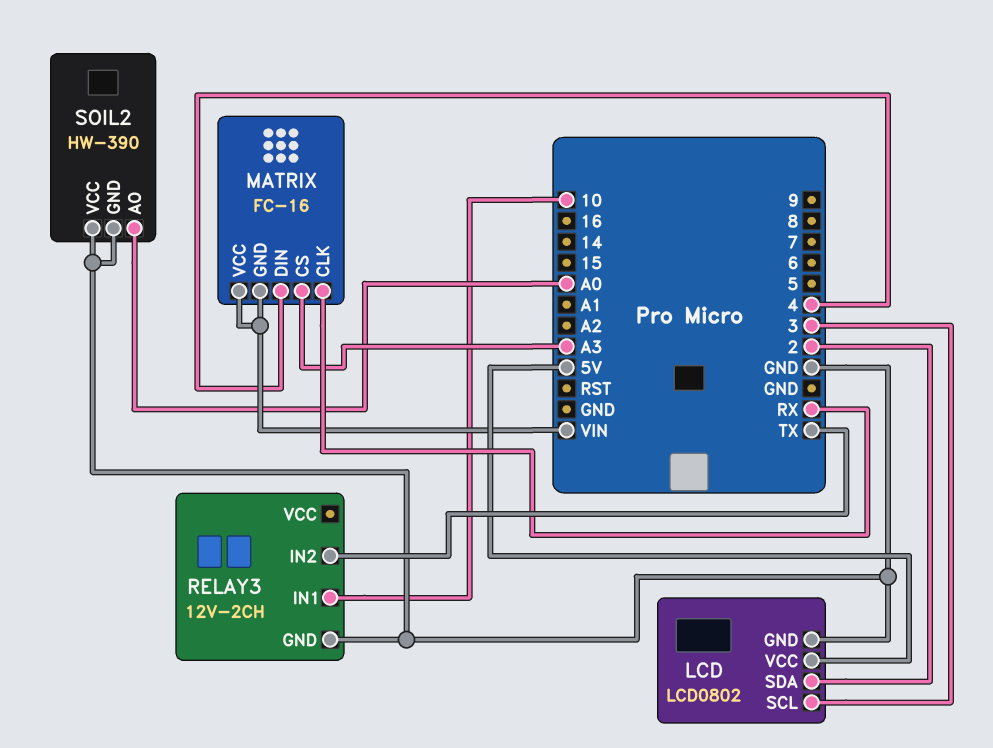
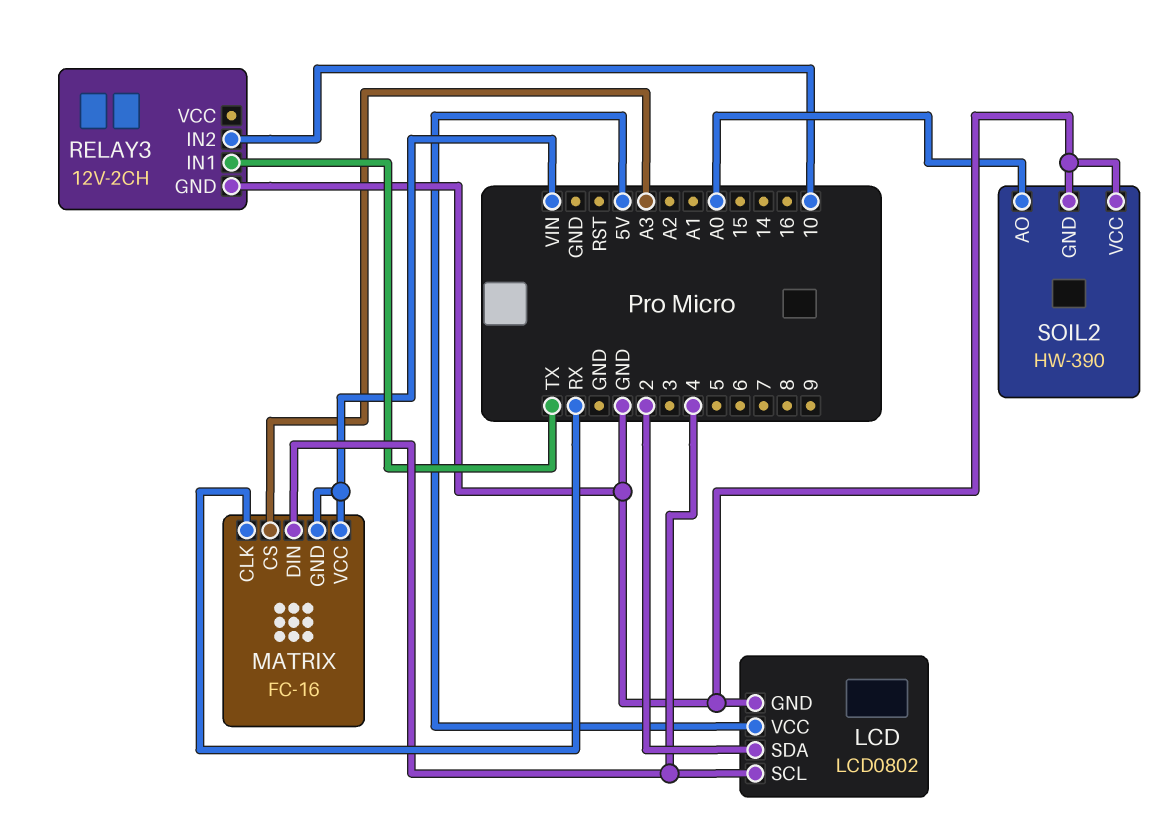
LCD pin SCL: 3 -> 4
RELAY3 pin IN1: 10 -> TX
RELAY3 pin IN2: TX -> 10

